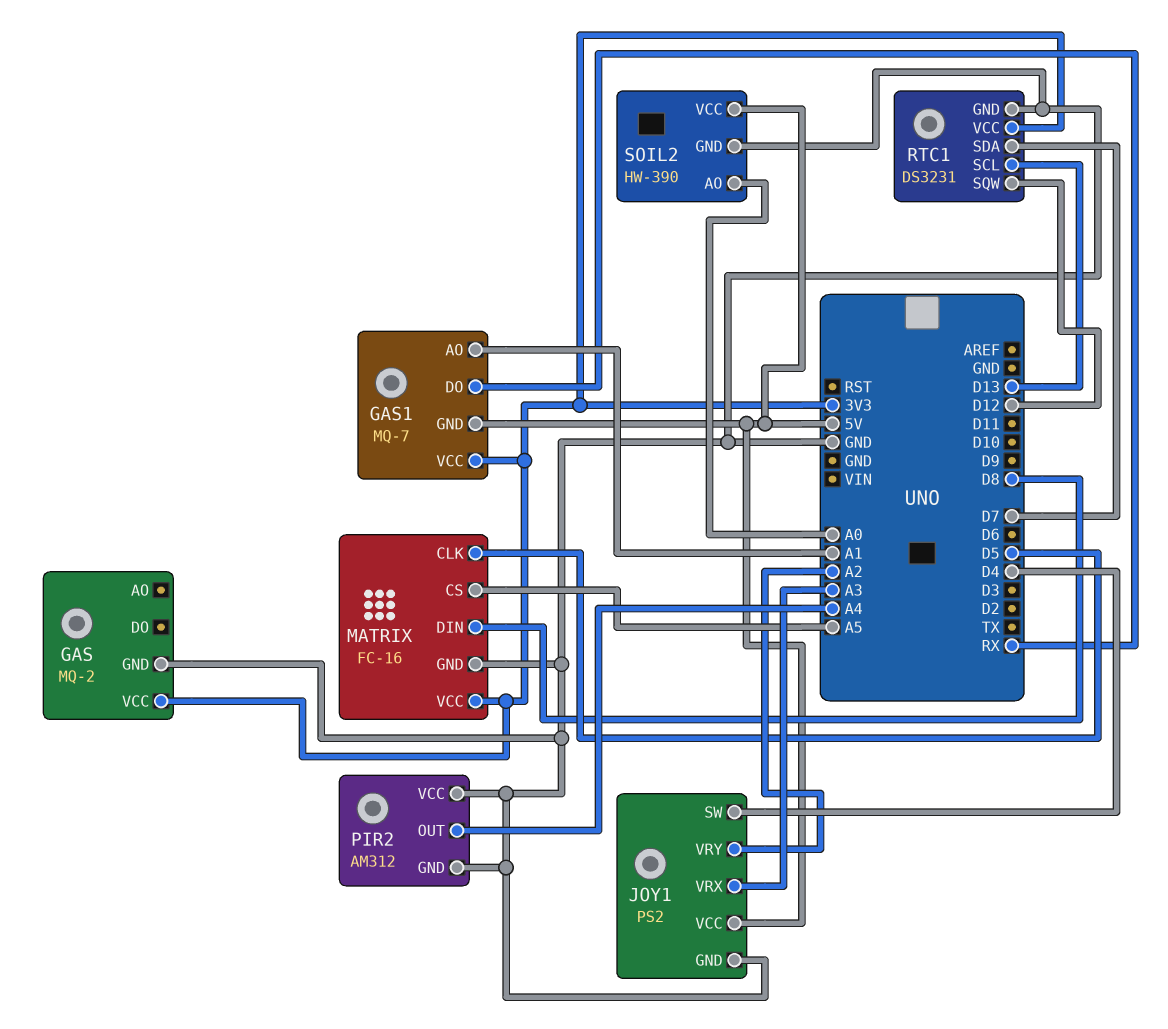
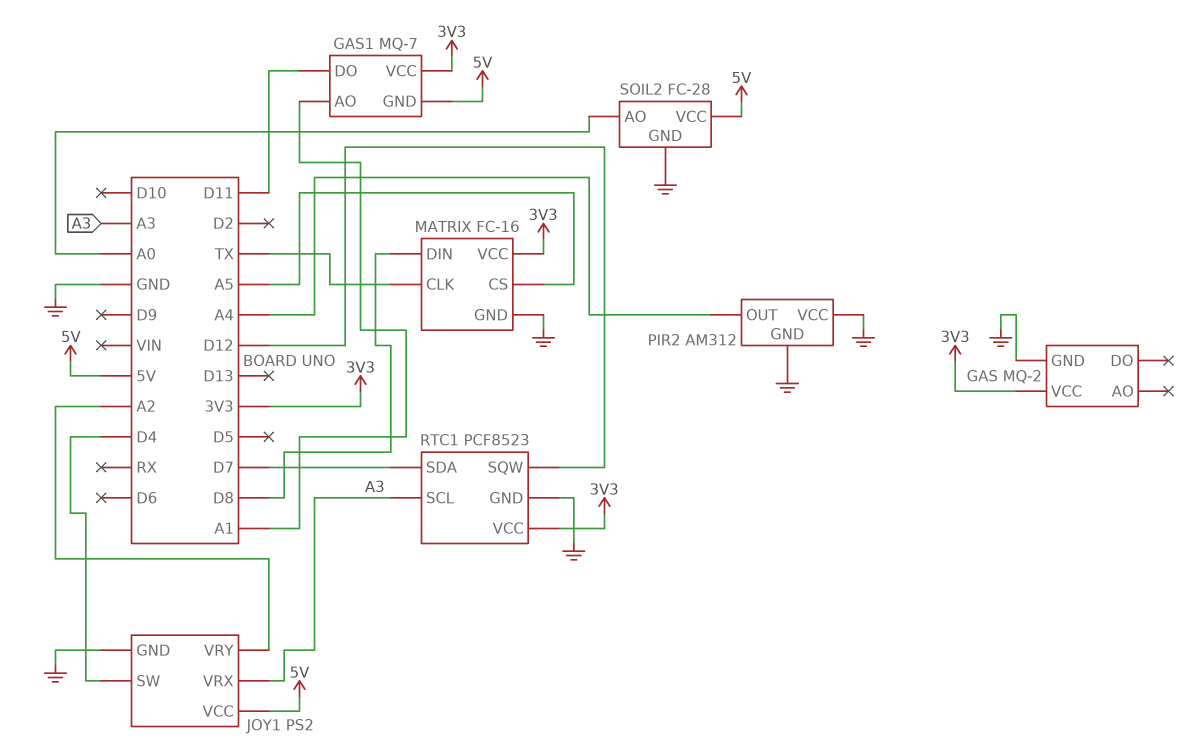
GAS1 pin DO: RX -> D11
MATRIX pin CLK: D5 -> TX
RTC1: DS3231 -> PCF8523
RTC1 pin SCL: D13 -> A3
SOIL2: HW-390 -> FC-28

